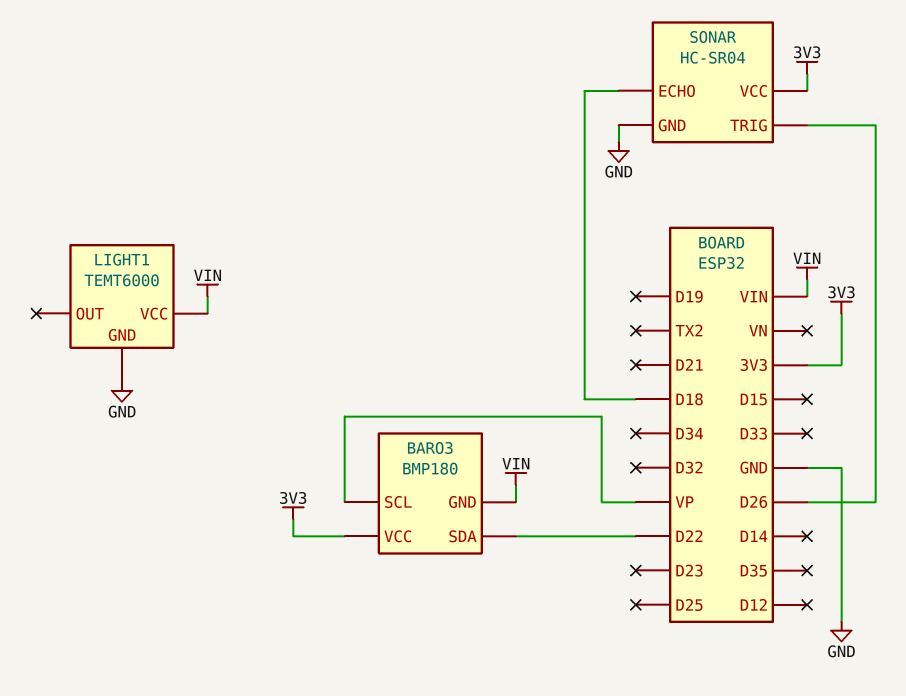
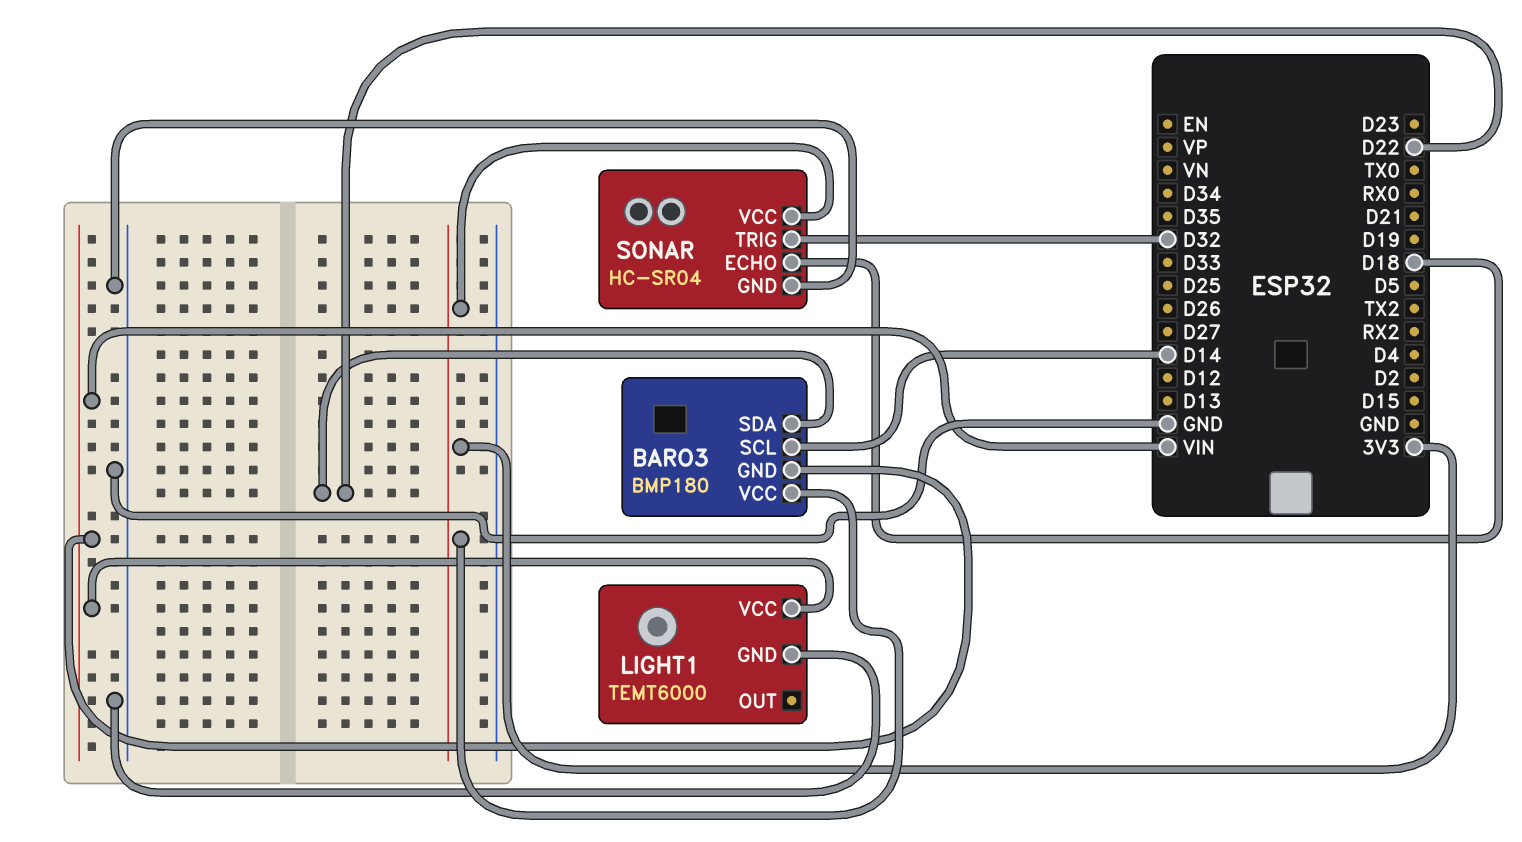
BARO3 pin SCL: VP -> D14
SONAR pin TRIG: D26 -> D32

